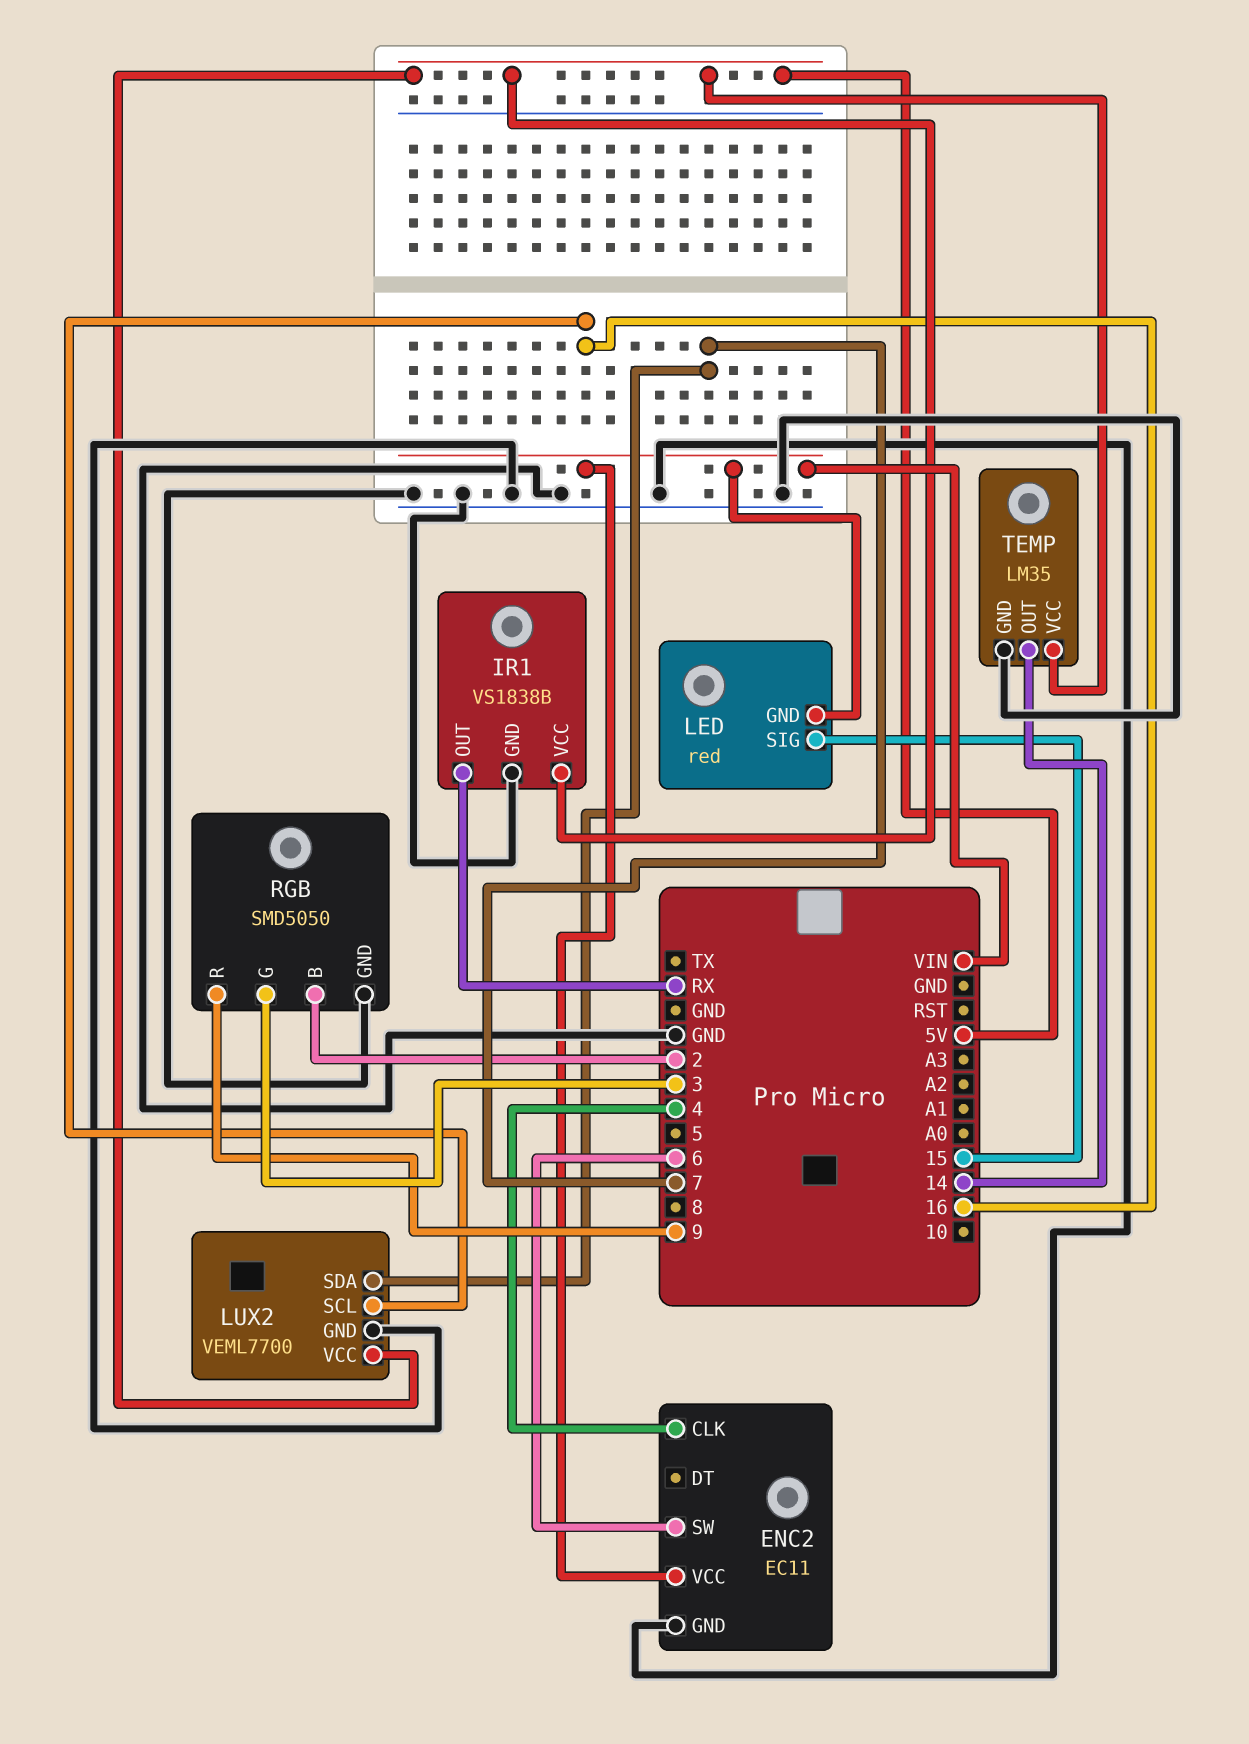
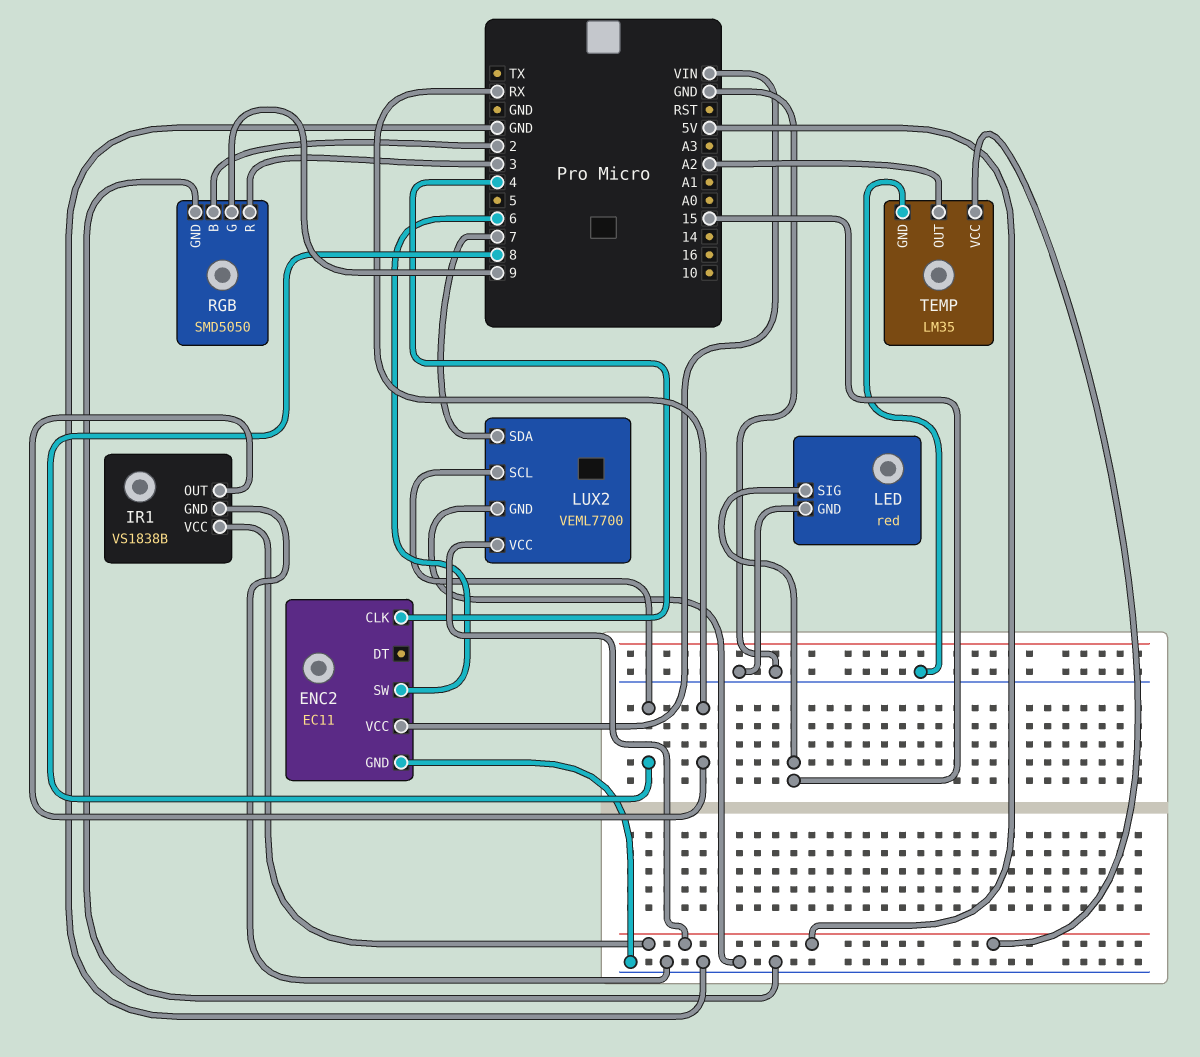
LED pin GND: VIN -> GND
LUX2 pin SCL: 16 -> 8
RGB pin G: 3 -> 9
RGB pin R: 9 -> 3
TEMP pin OUT: 14 -> A2

